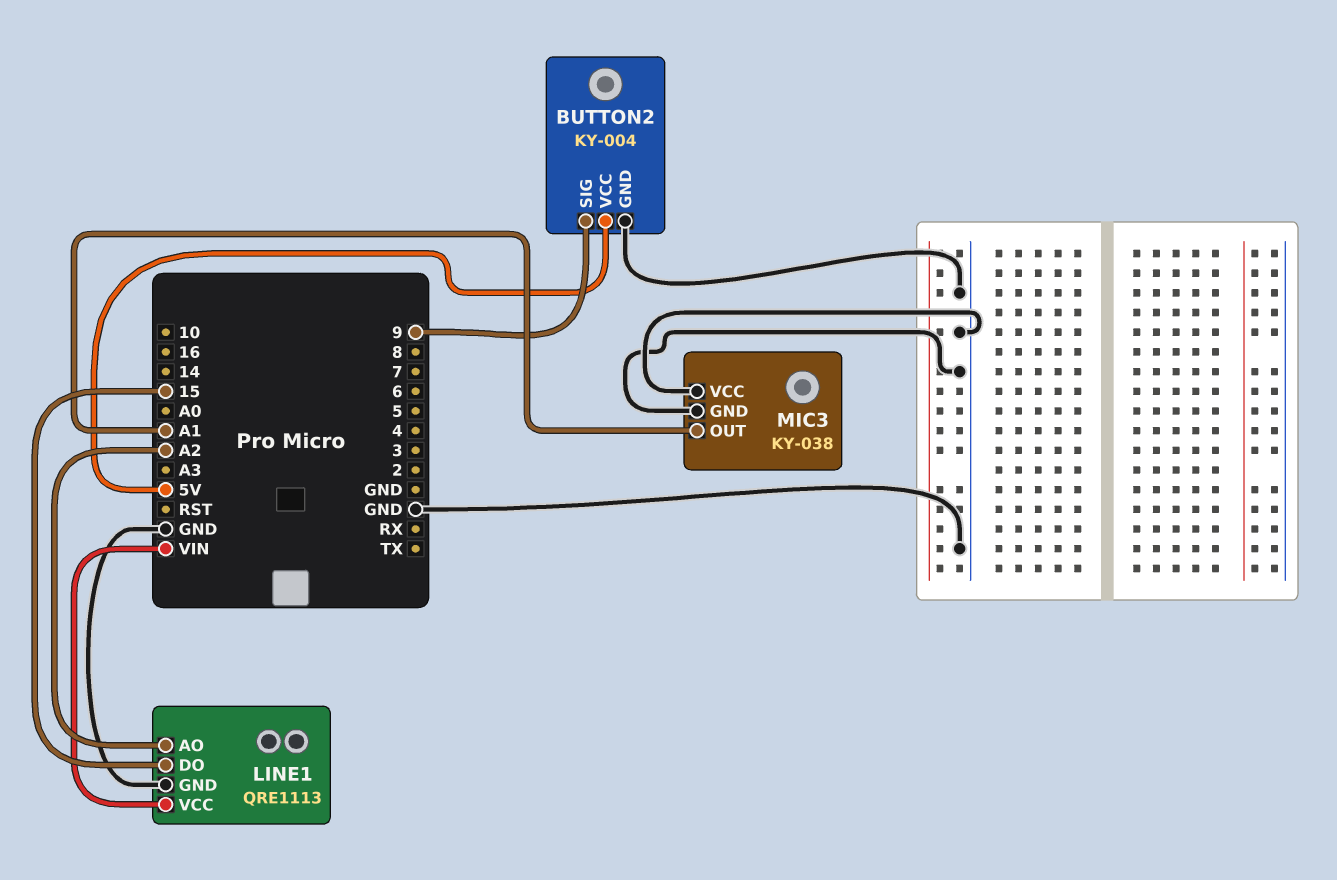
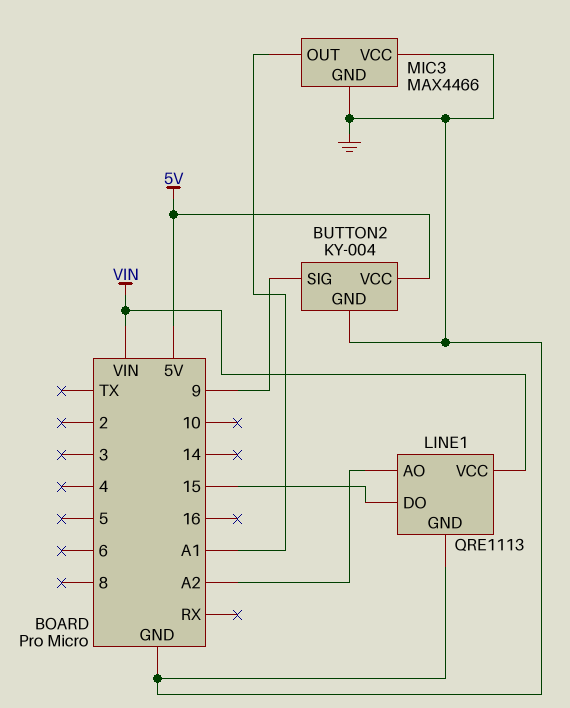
MIC3: KY-038 -> MAX4466

